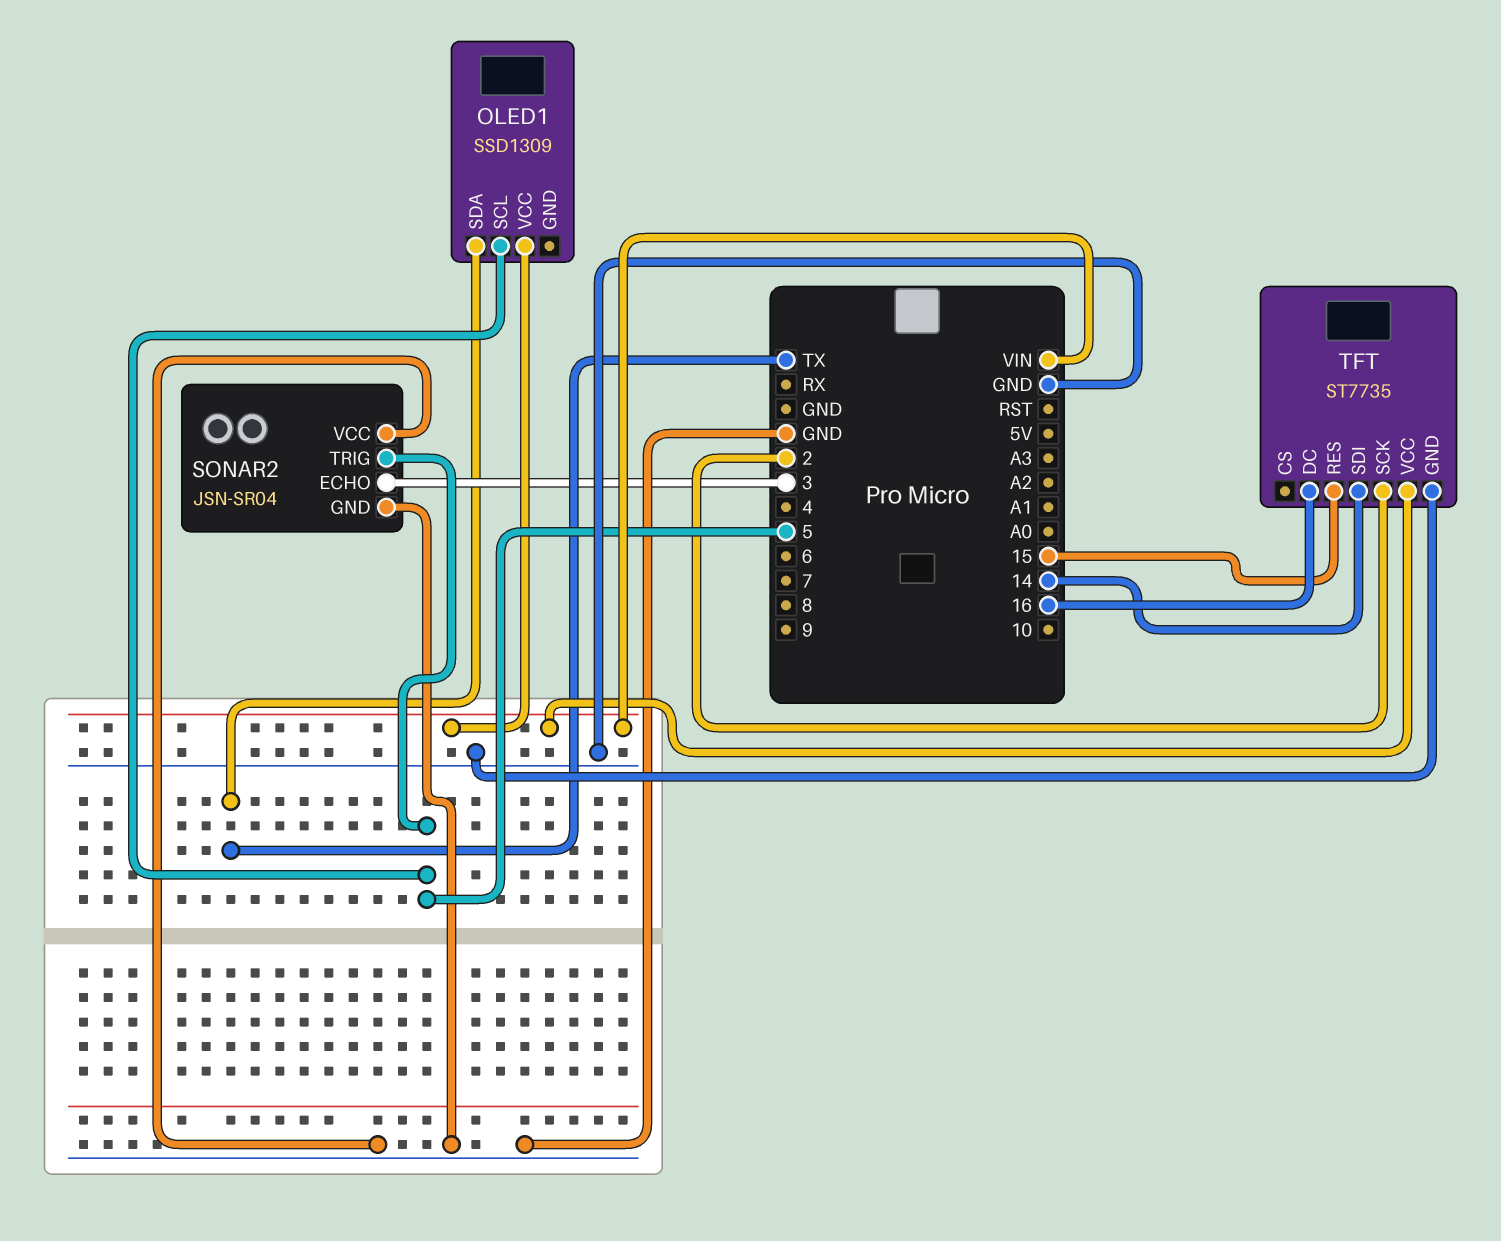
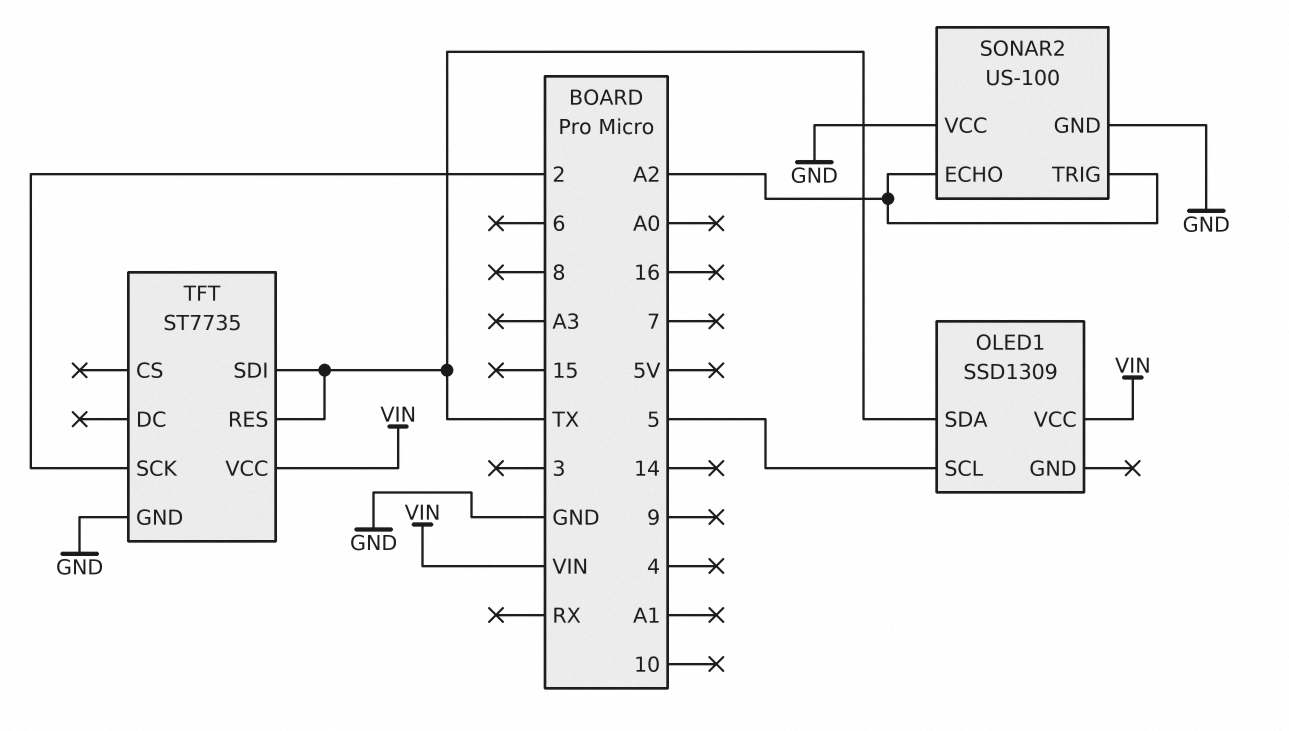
SONAR2: JSN-SR04 -> US-100
SONAR2 pin ECHO: 3 -> A2
SONAR2 pin TRIG: 5 -> A2
TFT pin DC: 16 -> none
TFT pin RES: 15 -> TX
TFT pin SDI: 14 -> TX

